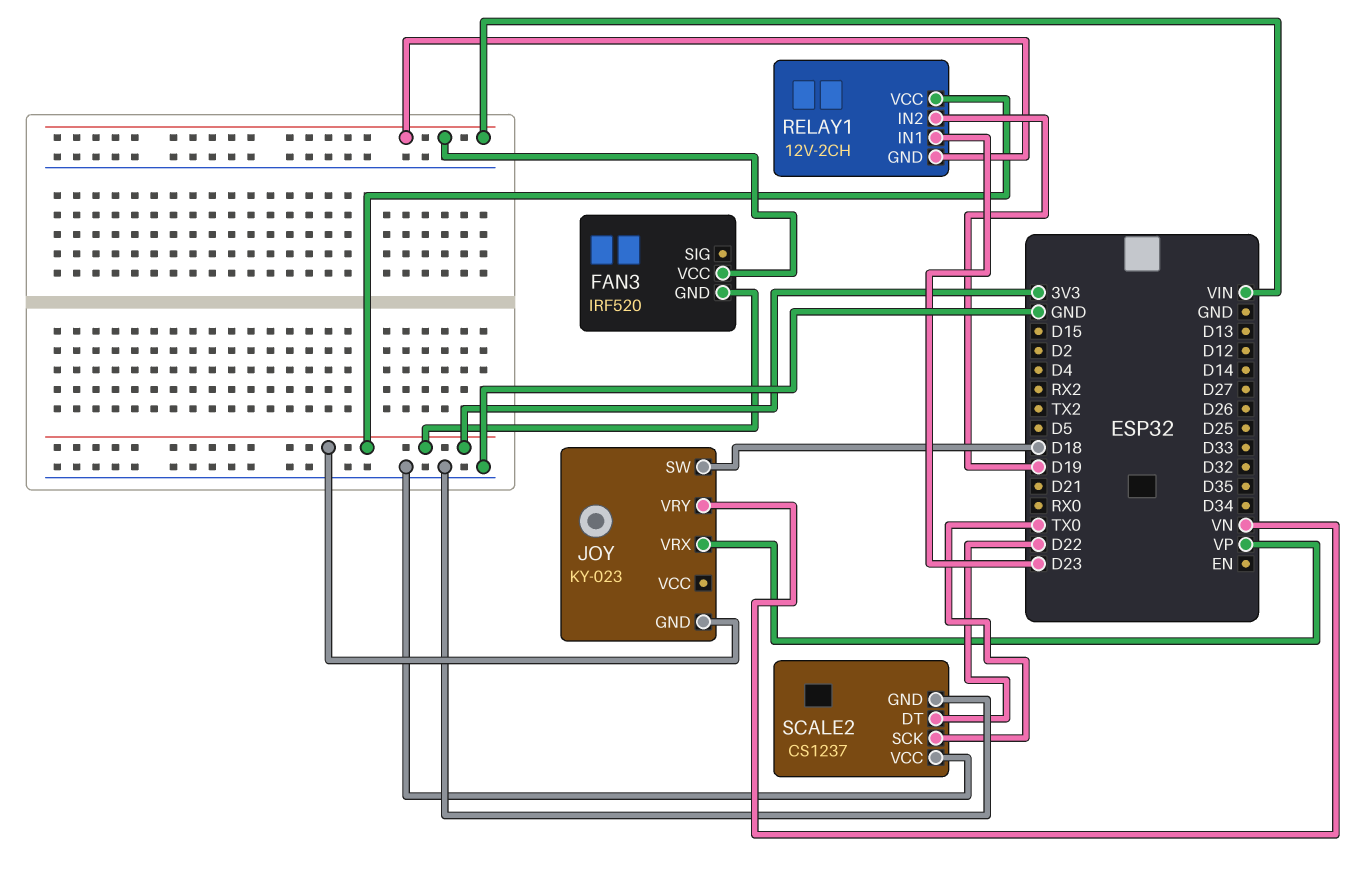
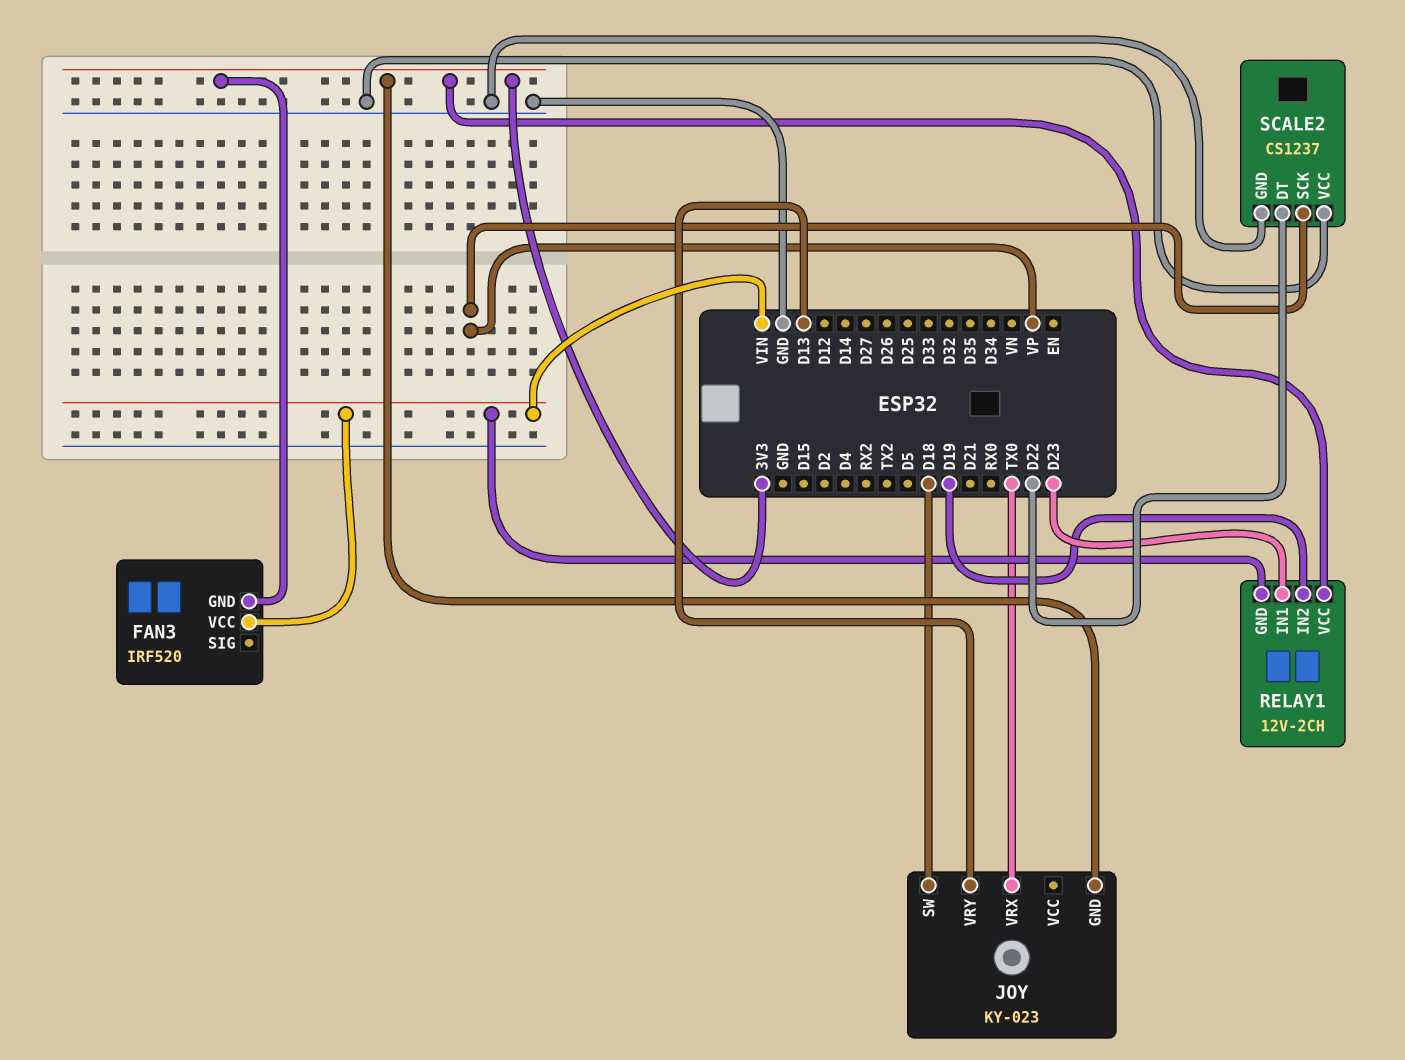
JOY pin VRX: VP -> TX0
JOY pin VRY: VN -> D13
SCALE2 pin SCK: TX0 -> VP

